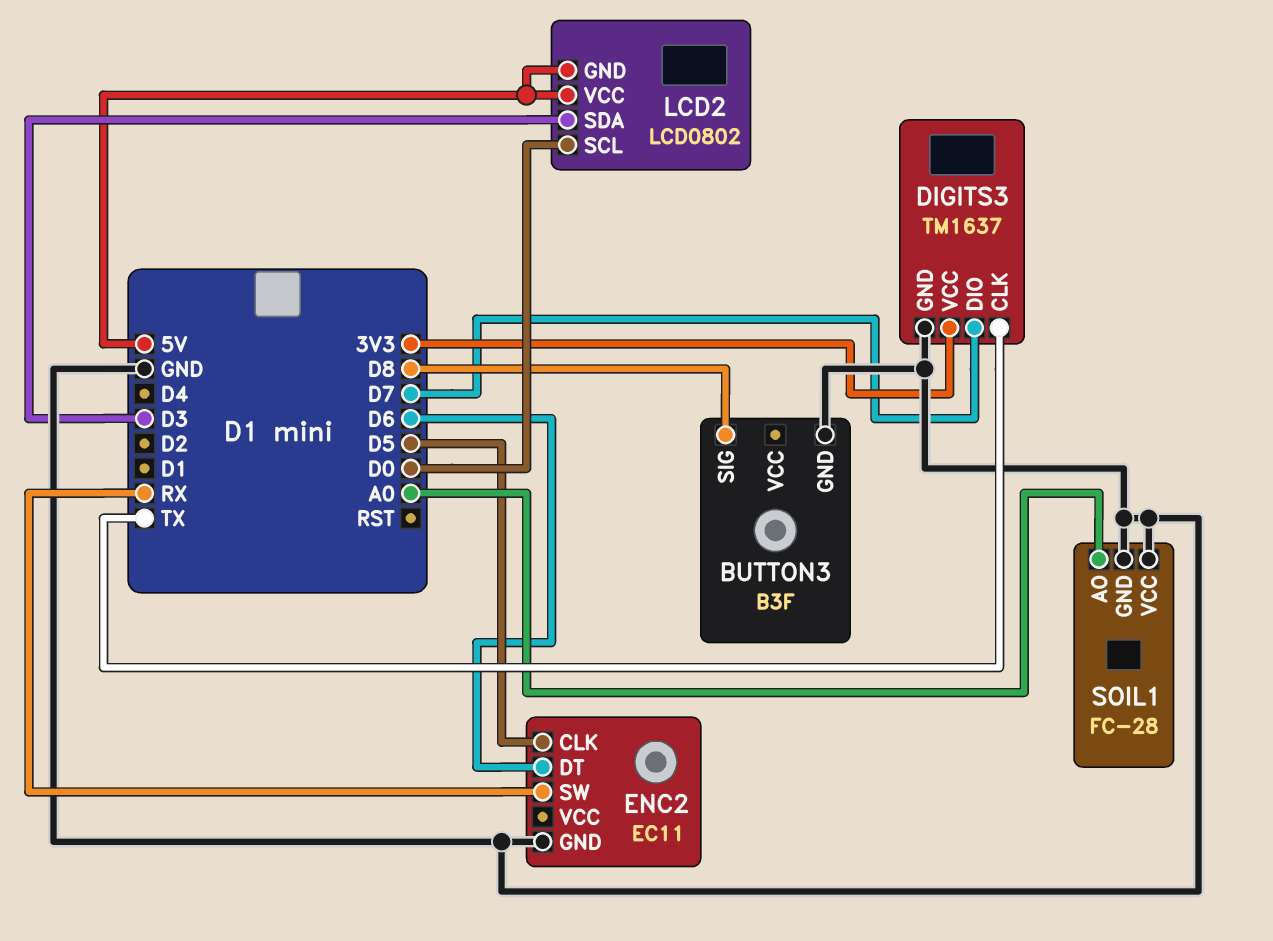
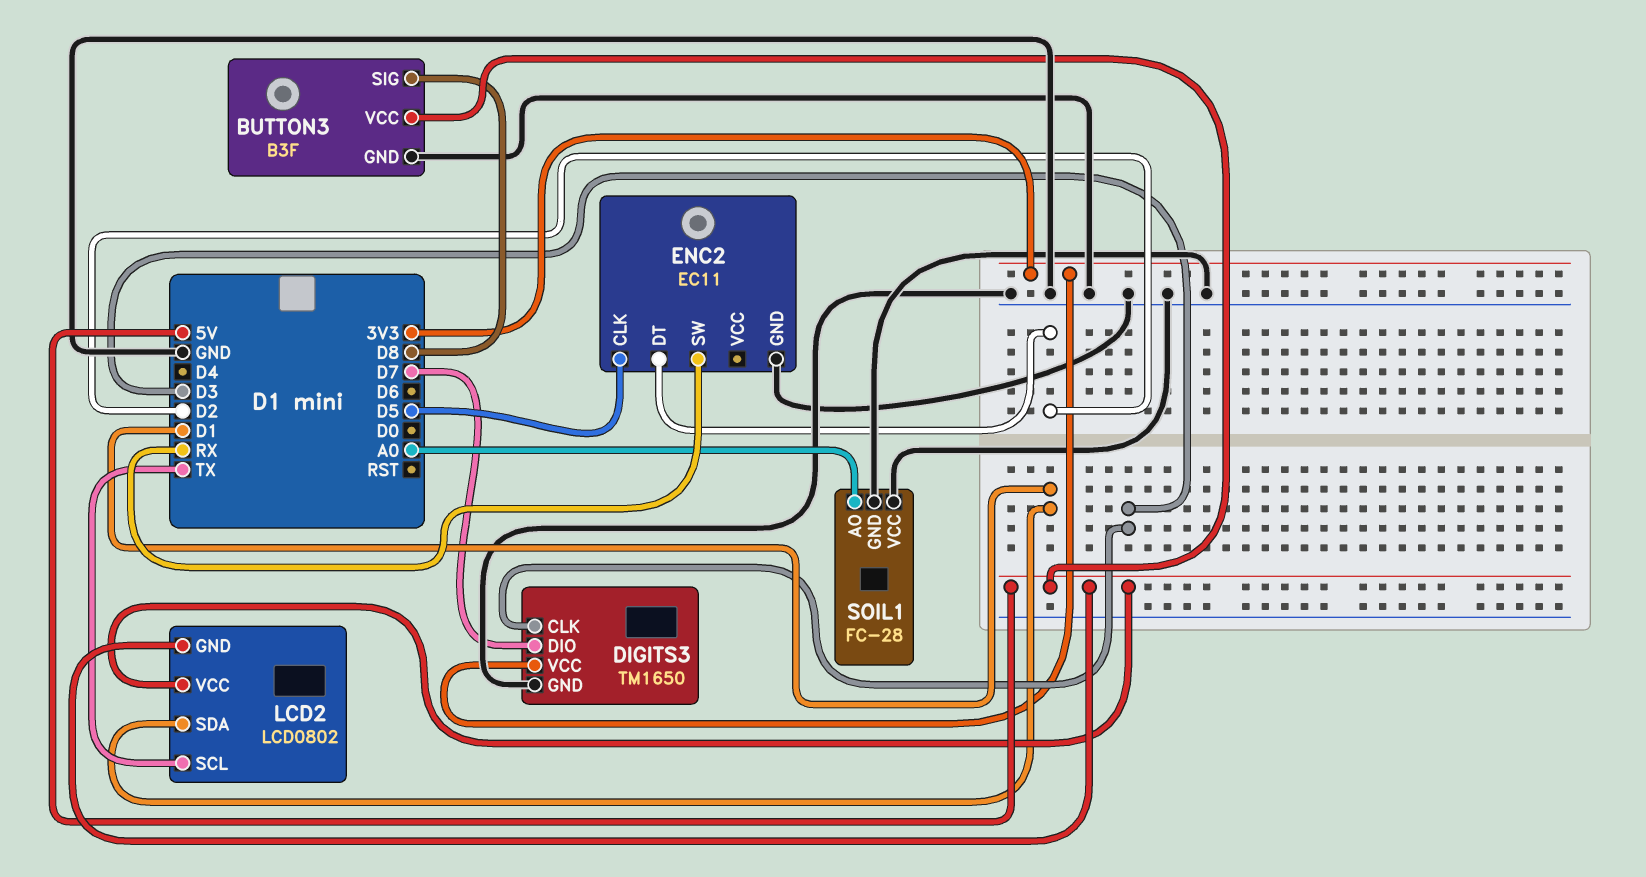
BUTTON3 pin VCC: none -> 5V
DIGITS3: TM1637 -> TM1650
DIGITS3 pin CLK: TX -> D3
ENC2 pin DT: D6 -> D2
LCD2 pin SCL: D0 -> TX
LCD2 pin SDA: D3 -> D1

